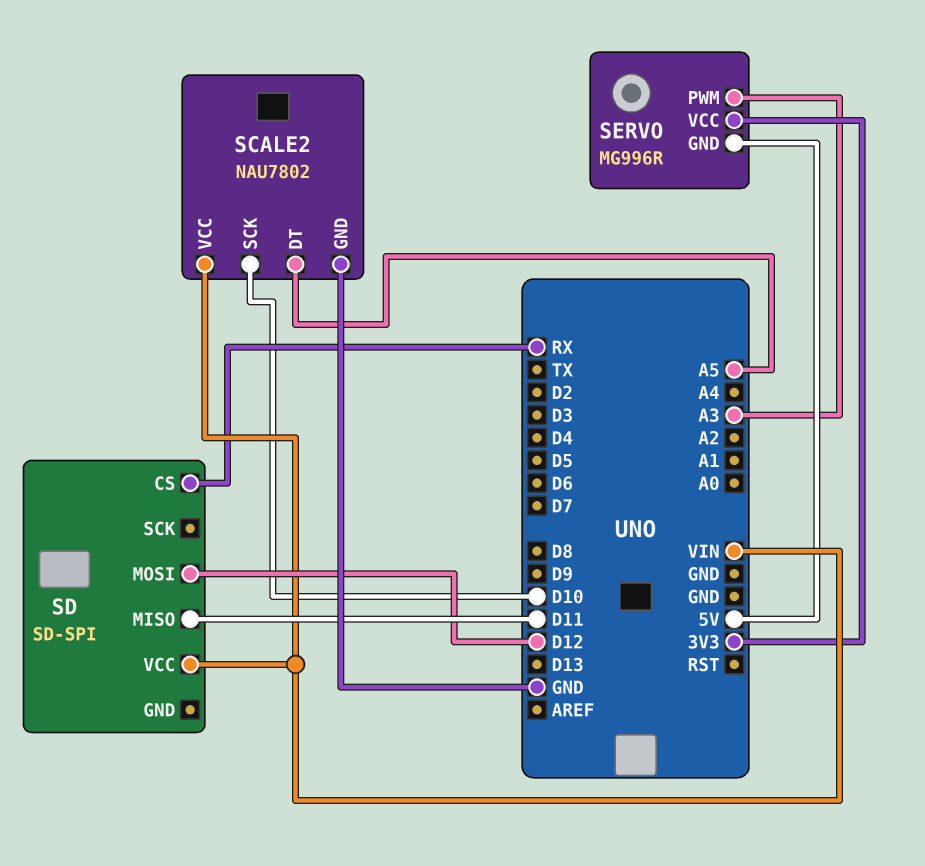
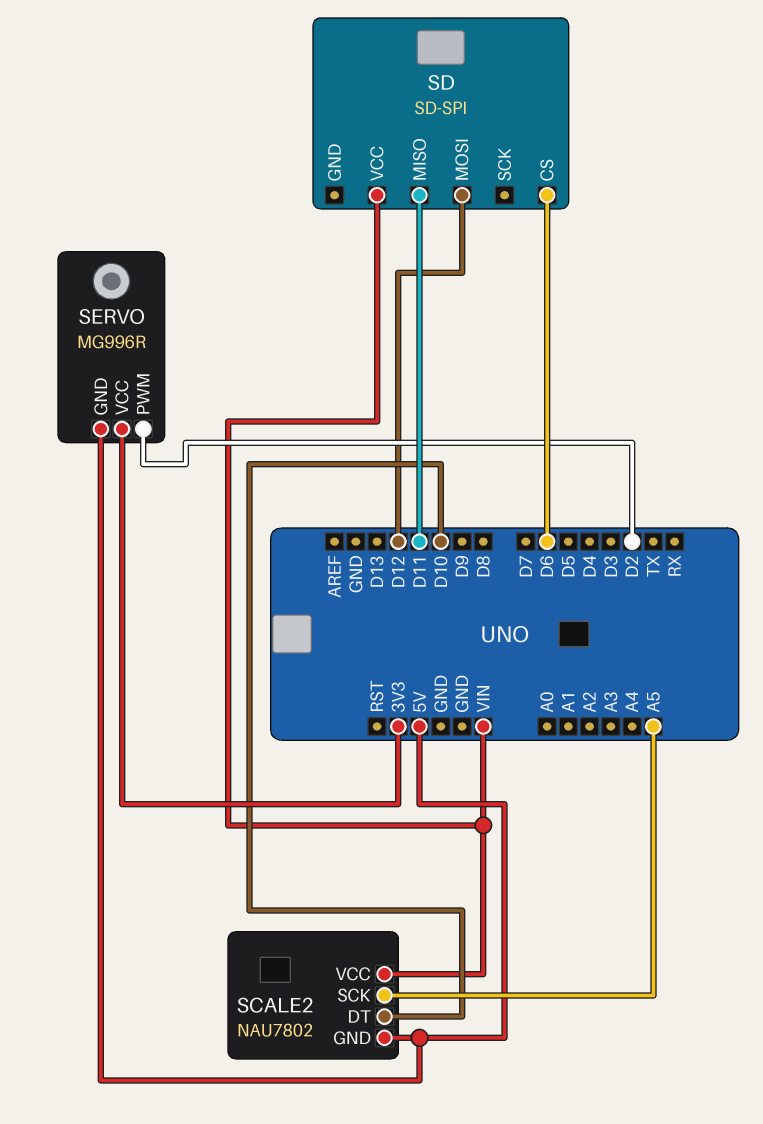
SCALE2 pin DT: A5 -> D10
SCALE2 pin GND: GND -> 5V
SCALE2 pin SCK: D10 -> A5
SD pin CS: RX -> D6
SERVO pin PWM: A3 -> D2

